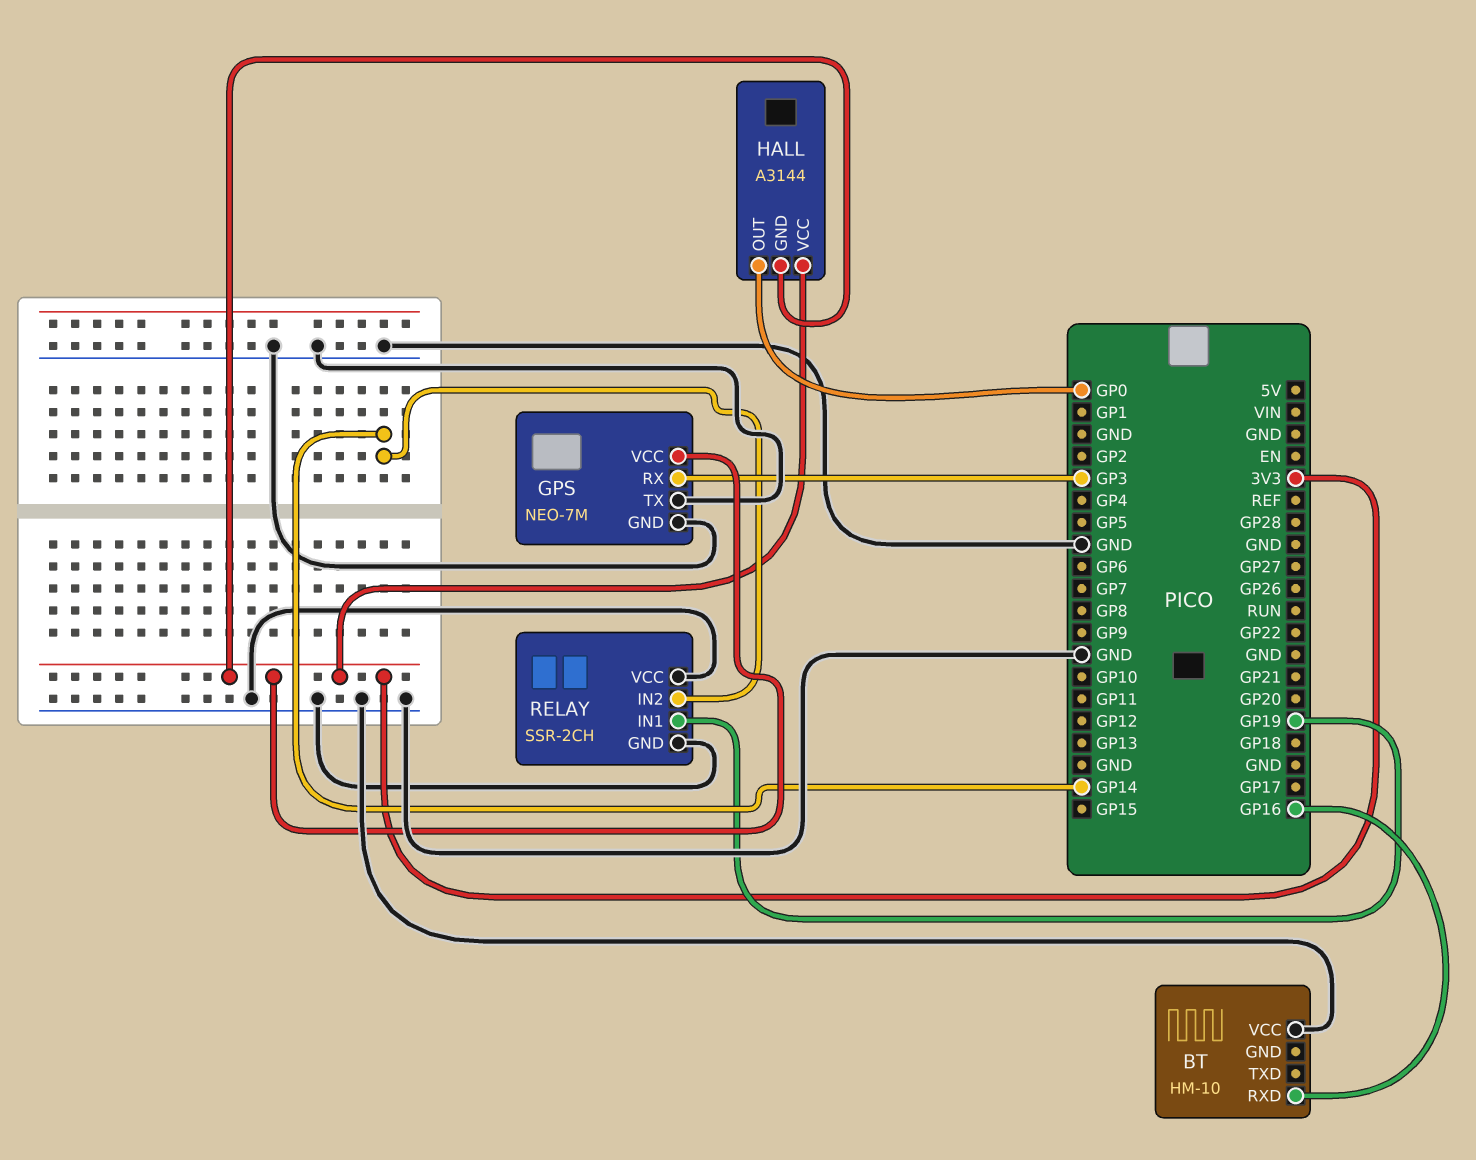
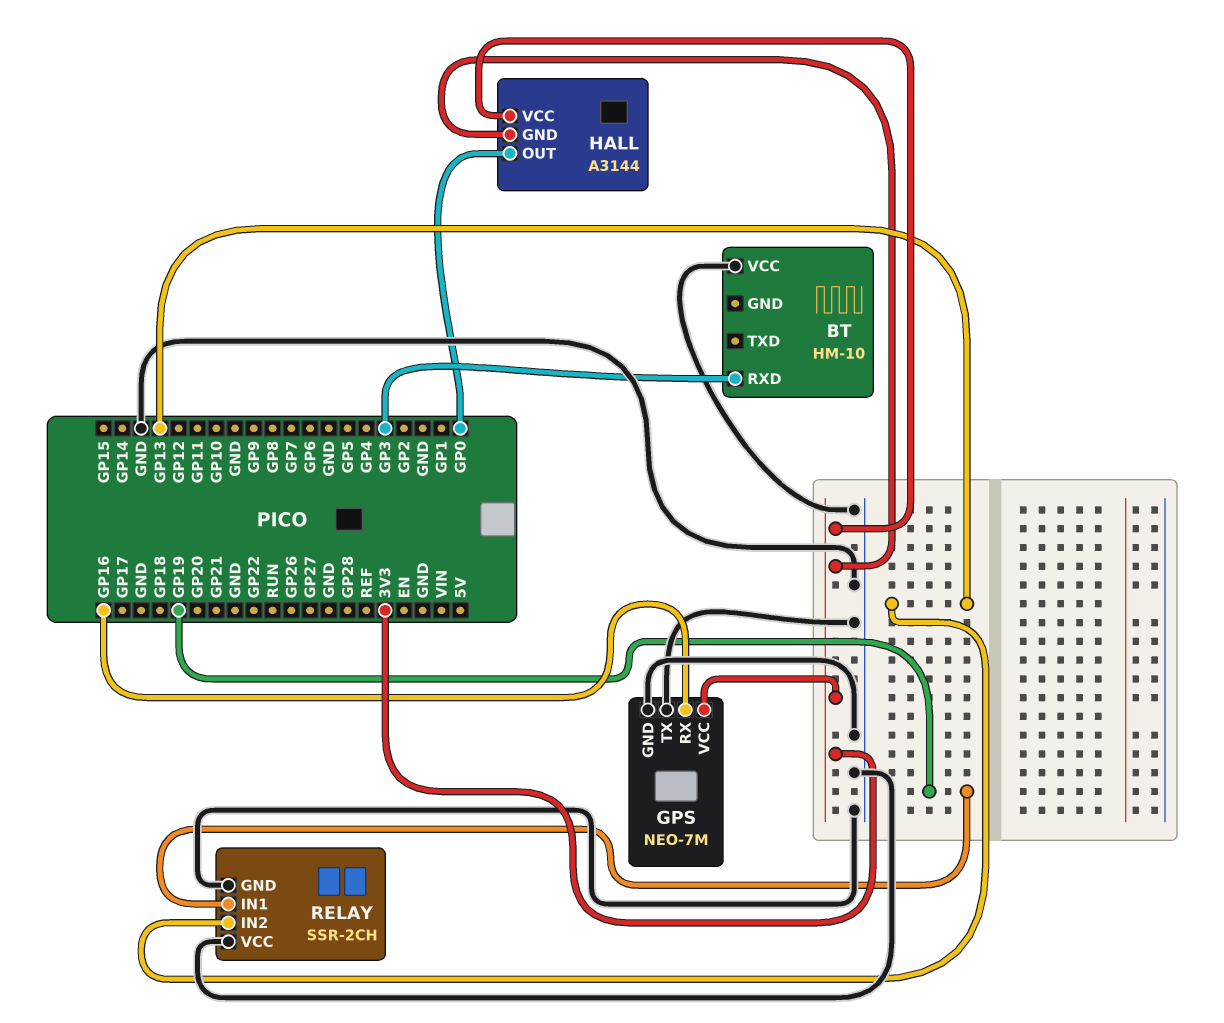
BT pin RXD: GP16 -> GP3
GPS pin RX: GP3 -> GP16
RELAY pin IN2: GP14 -> GP13

